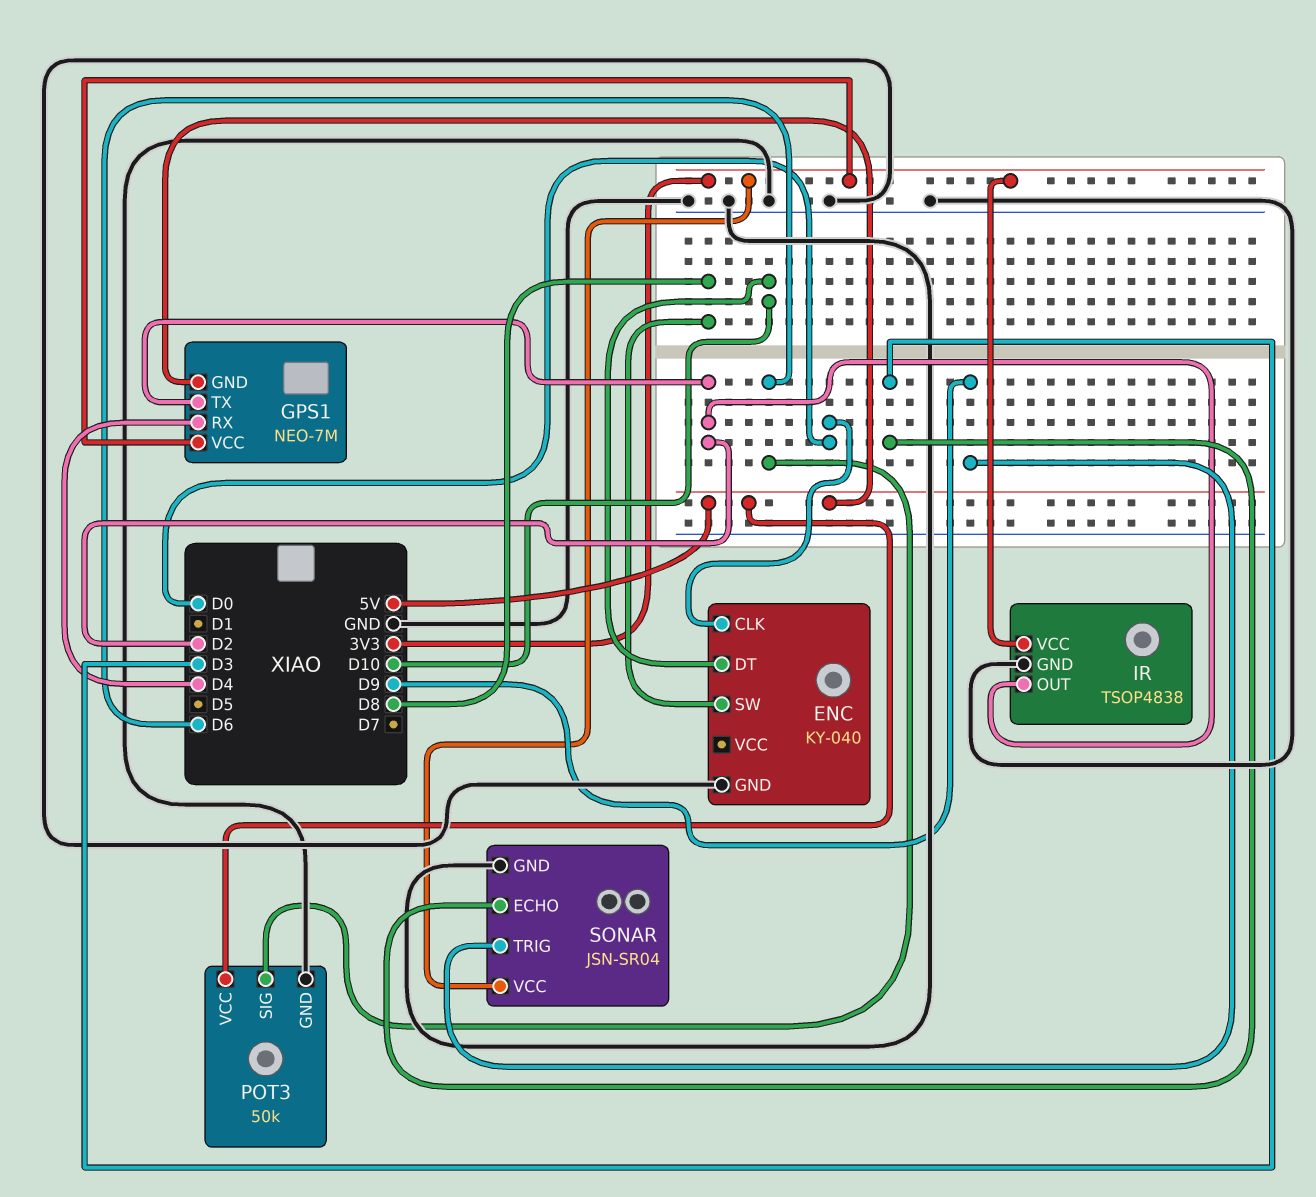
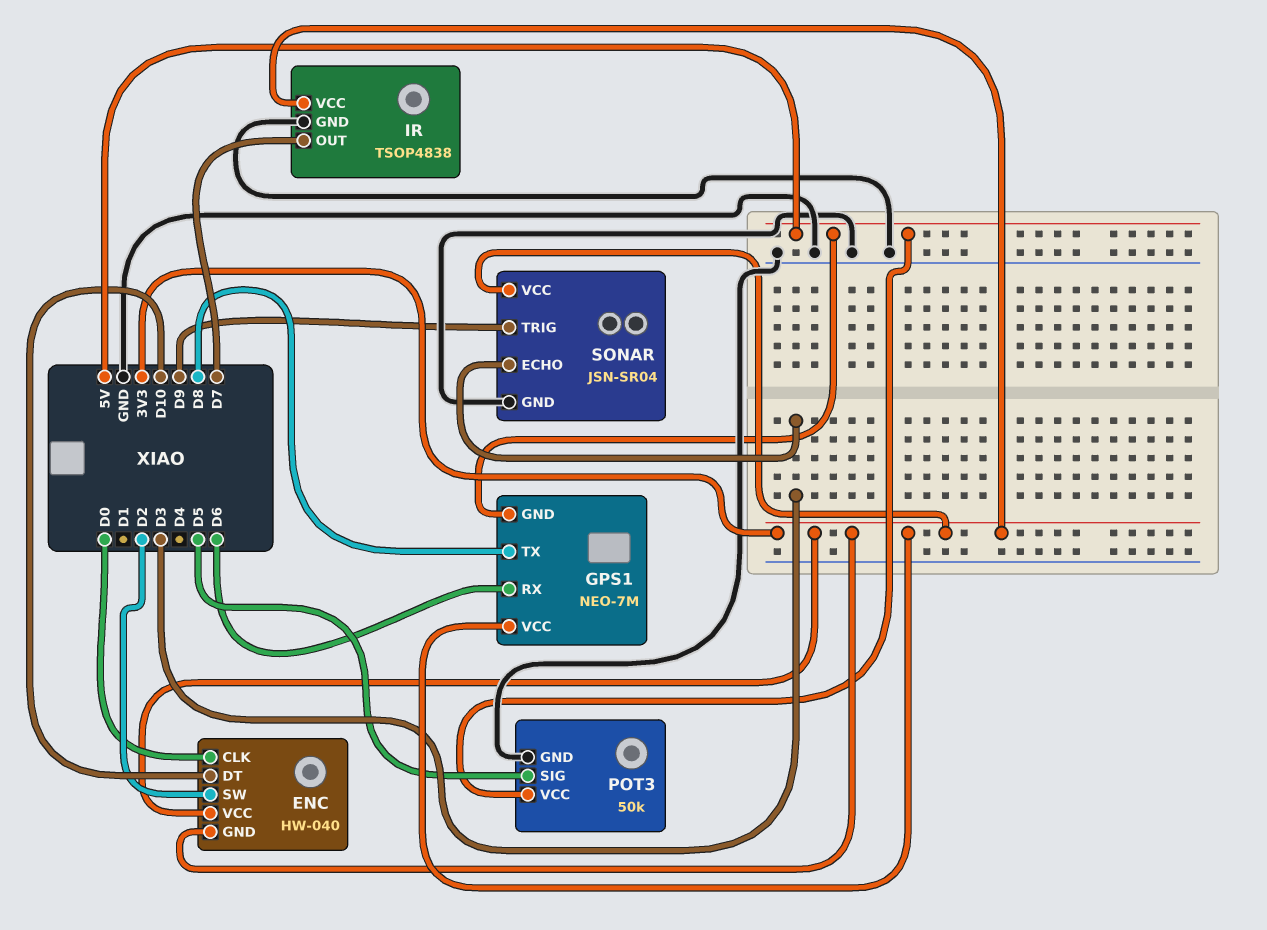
ENC: KY-040 -> HW-040
ENC pin GND: GND -> 3V3
ENC pin SW: D8 -> D2
ENC pin VCC: none -> 3V3
GPS1 pin RX: D4 -> D6
GPS1 pin TX: D2 -> D8
IR pin OUT: D2 -> D7
POT3 pin SIG: D6 -> D5

